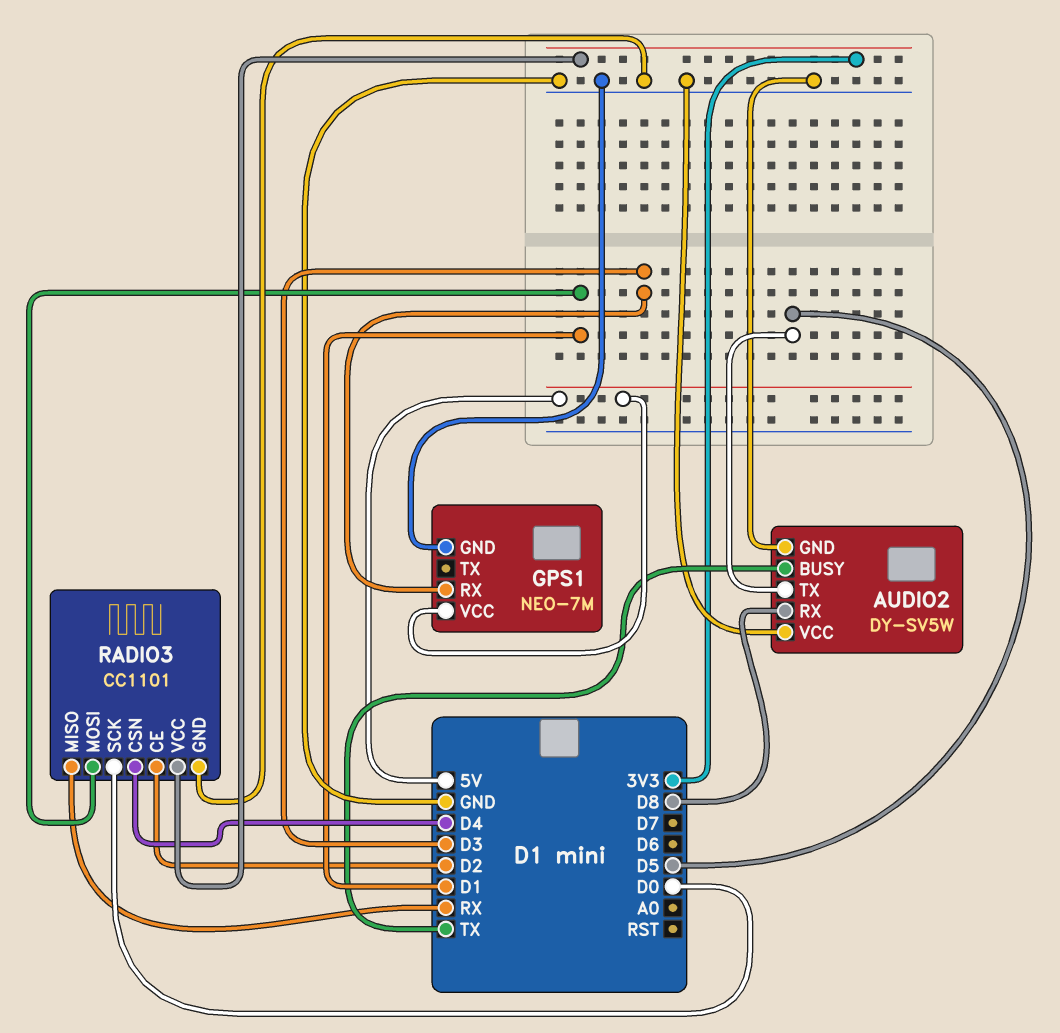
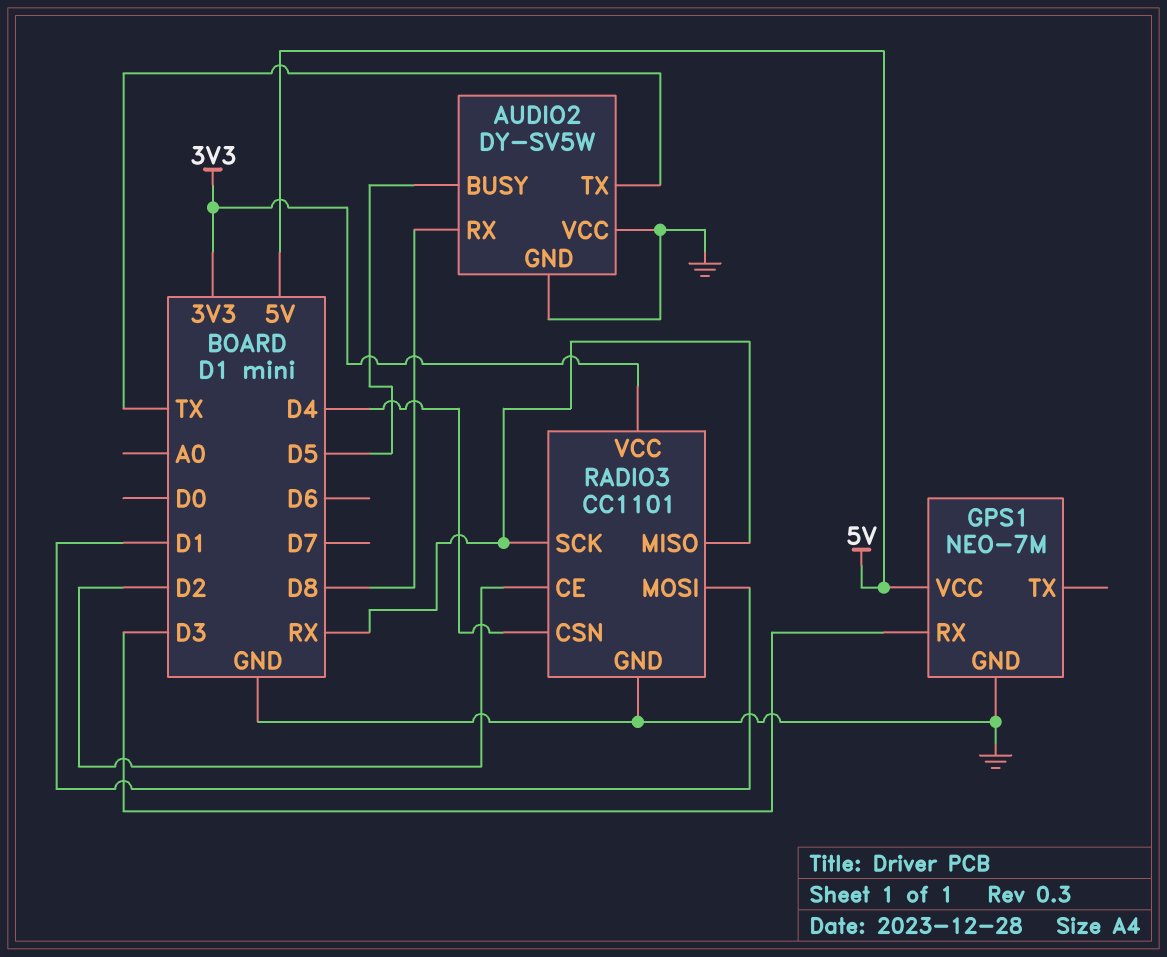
AUDIO2 pin BUSY: TX -> D5
AUDIO2 pin TX: D5 -> TX
RADIO3 pin SCK: D0 -> RX

